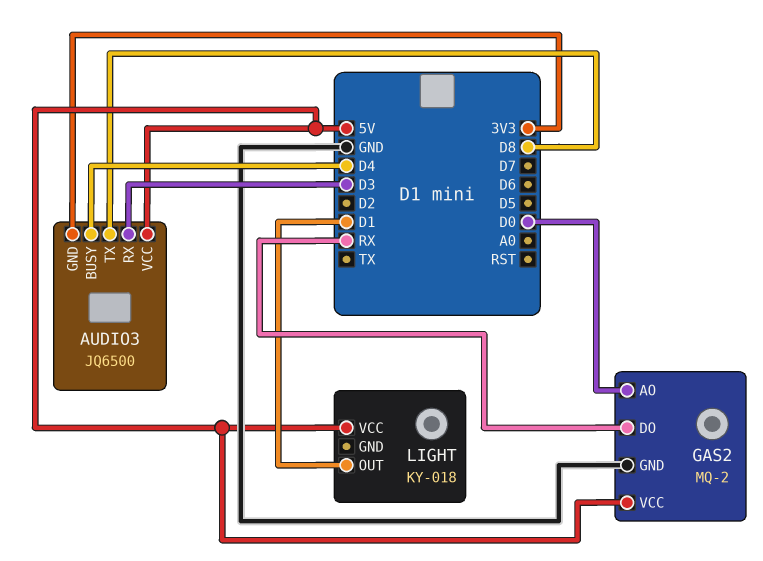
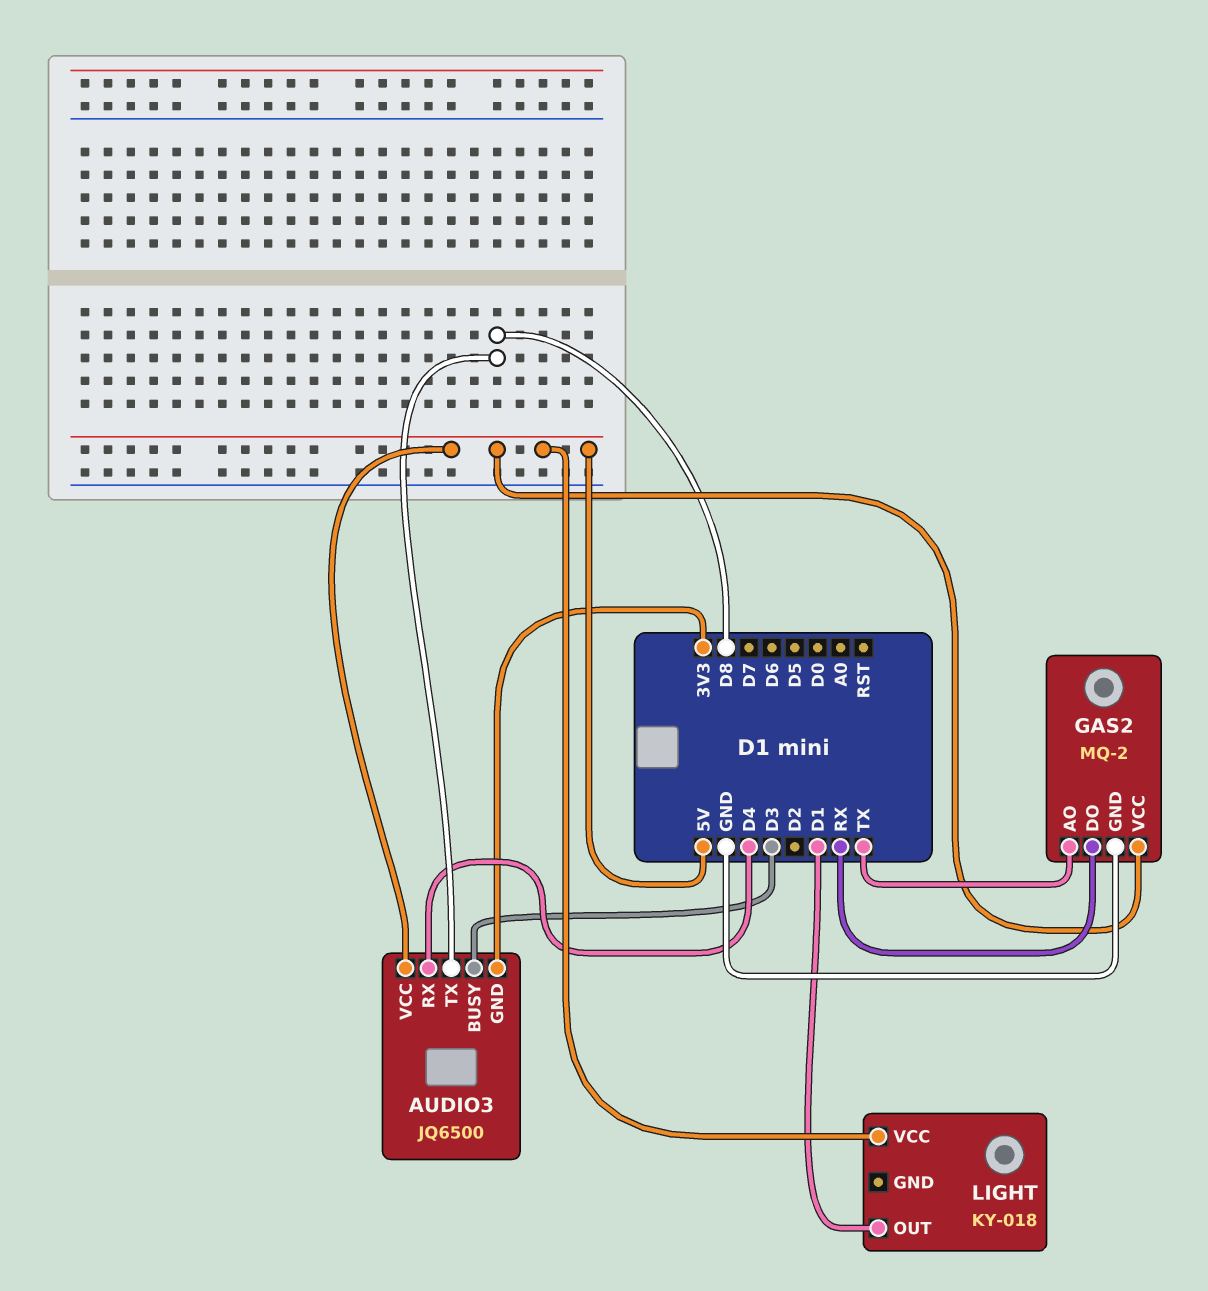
AUDIO3 pin BUSY: D4 -> D3
AUDIO3 pin RX: D3 -> D4
GAS2 pin AO: D0 -> TX

